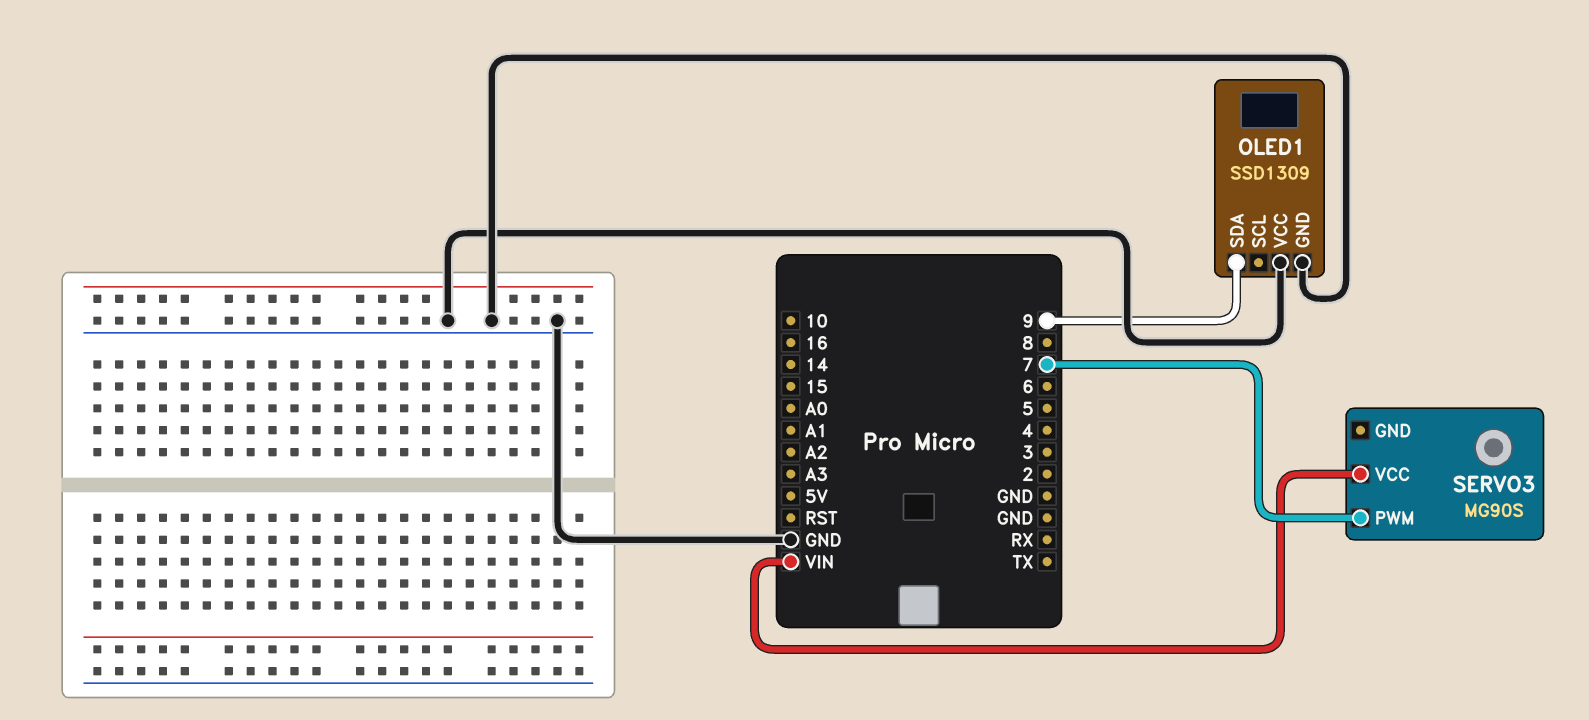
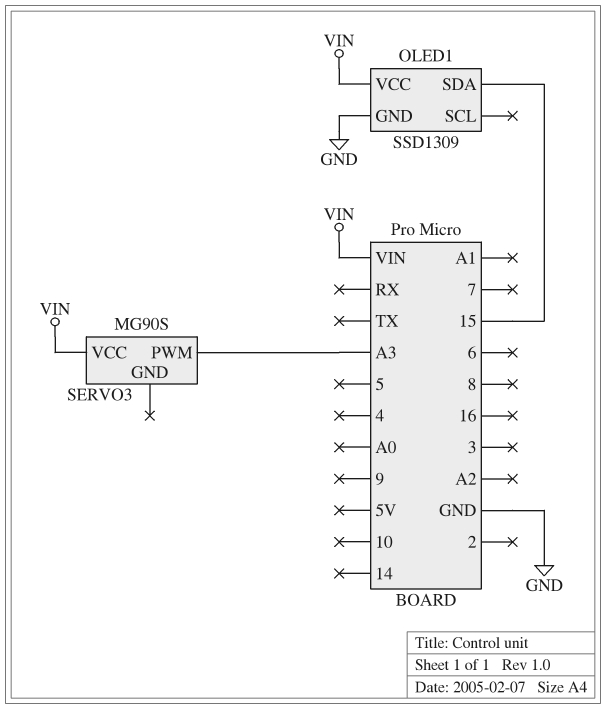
OLED1 pin SDA: 9 -> 15
OLED1 pin VCC: GND -> VIN
SERVO3 pin PWM: 7 -> A3

